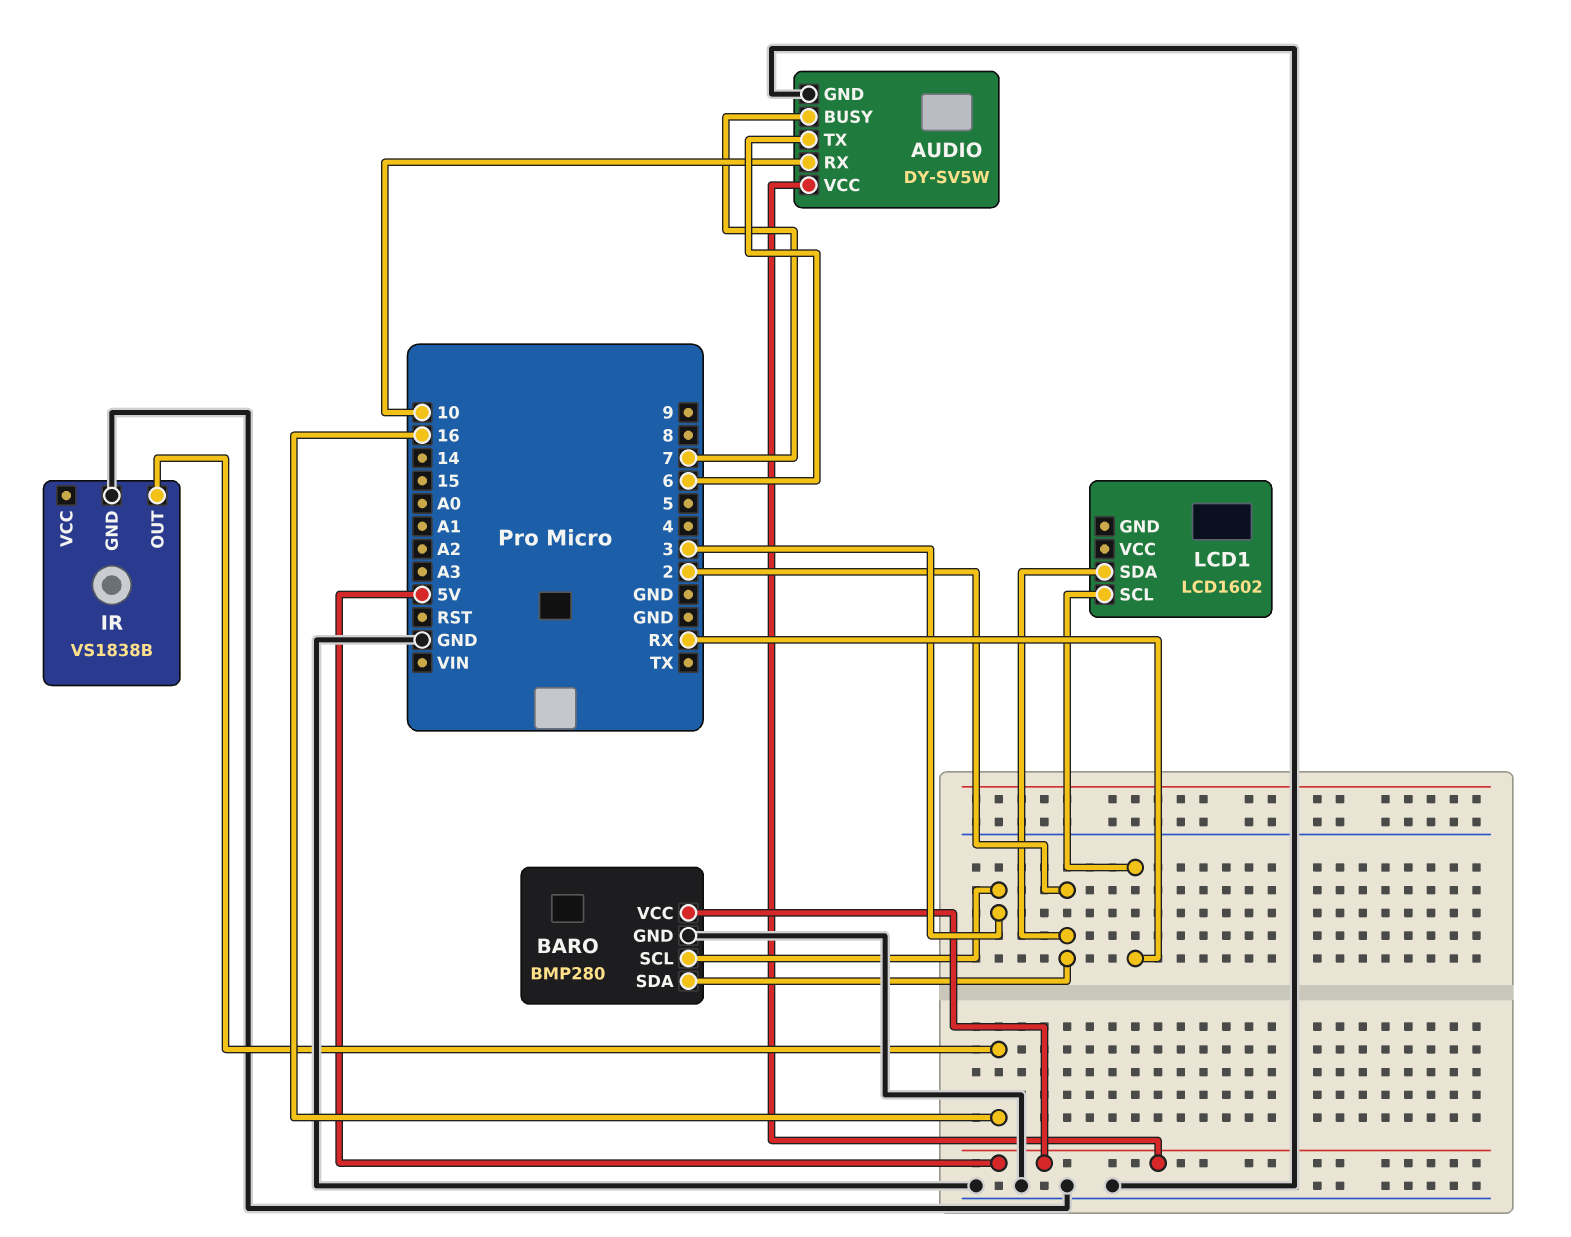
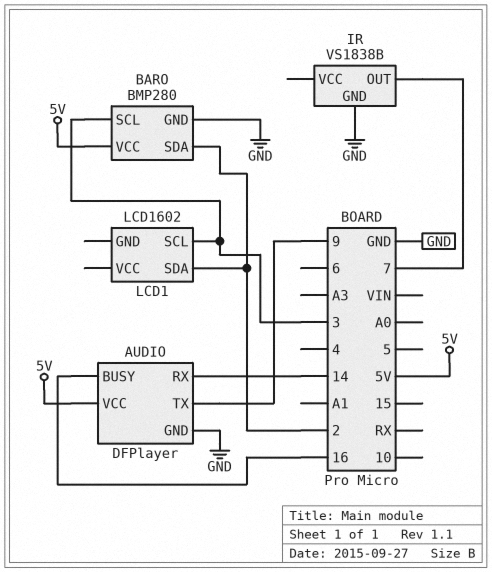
AUDIO: DY-SV5W -> DFPlayer
AUDIO pin BUSY: 7 -> 16
AUDIO pin RX: 10 -> 14
AUDIO pin TX: 6 -> 9
IR pin OUT: 16 -> 7
LCD1 pin SCL: RX -> 3

